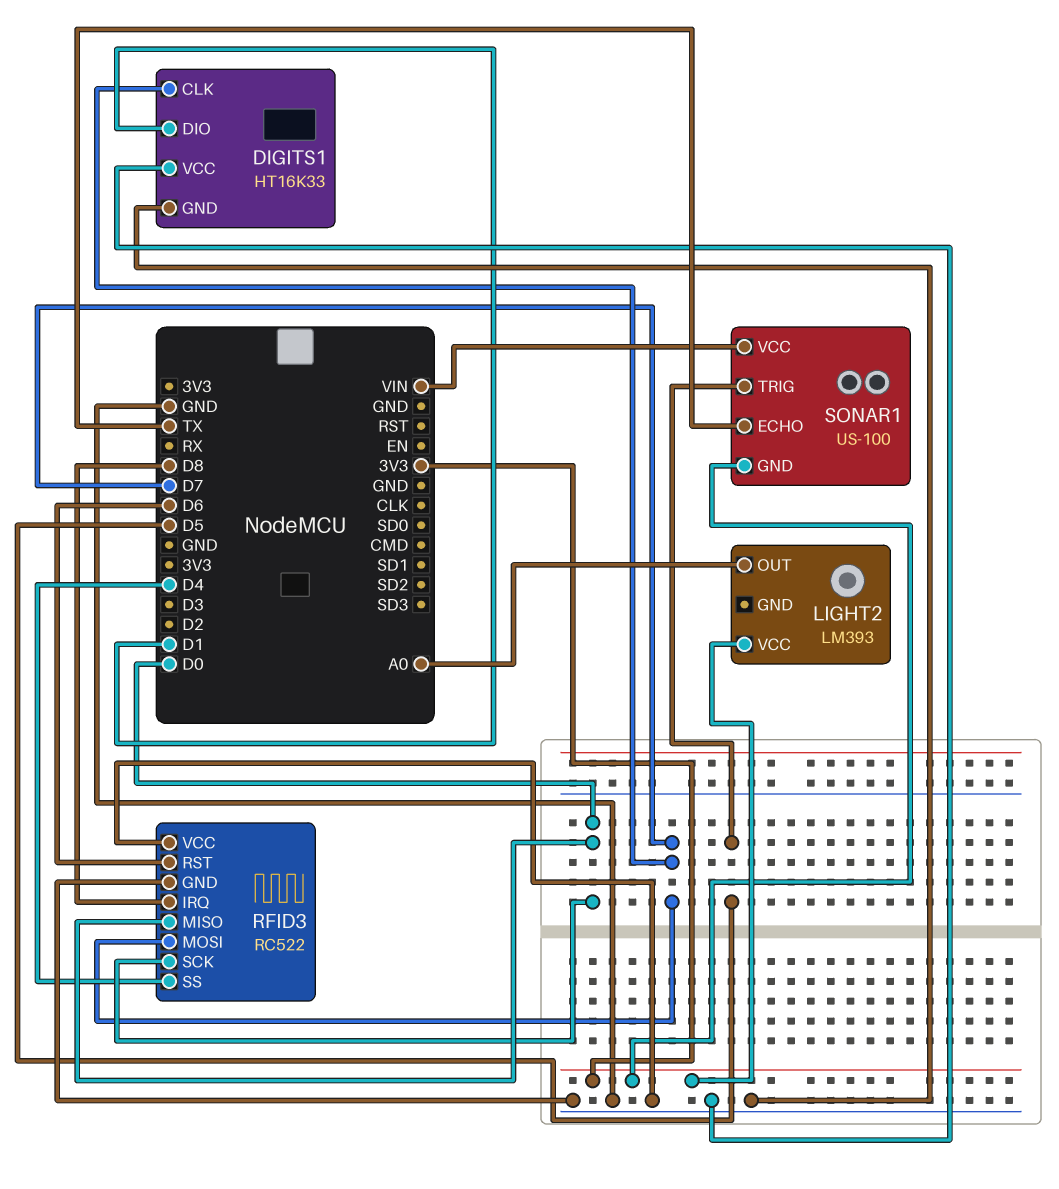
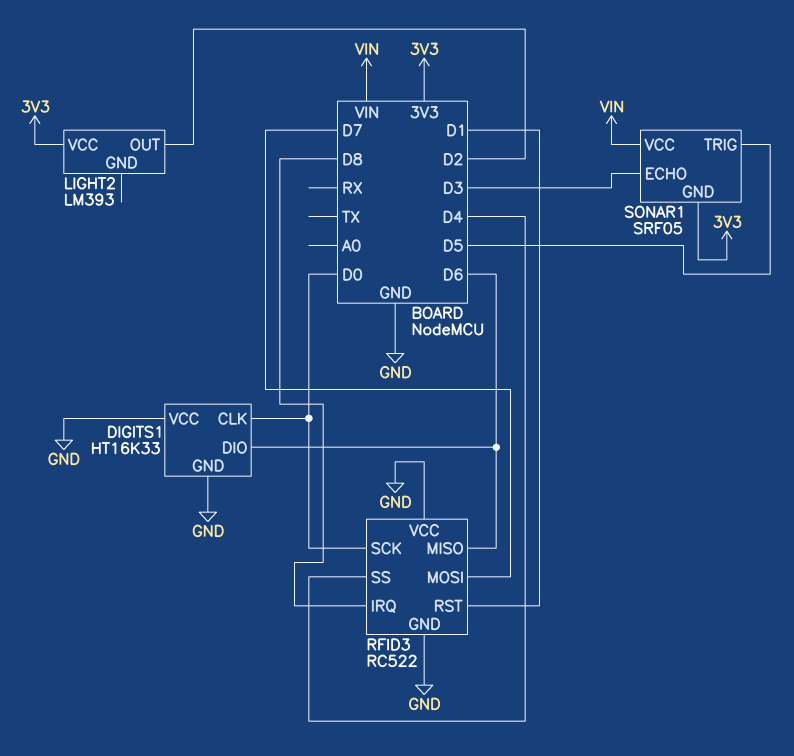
DIGITS1 pin CLK: D7 -> D0
DIGITS1 pin DIO: D1 -> D6
LIGHT2 pin OUT: A0 -> D2
RFID3 pin MISO: D0 -> D6
RFID3 pin RST: D6 -> D1
SONAR1: US-100 -> SRF05
SONAR1 pin ECHO: TX -> D3

